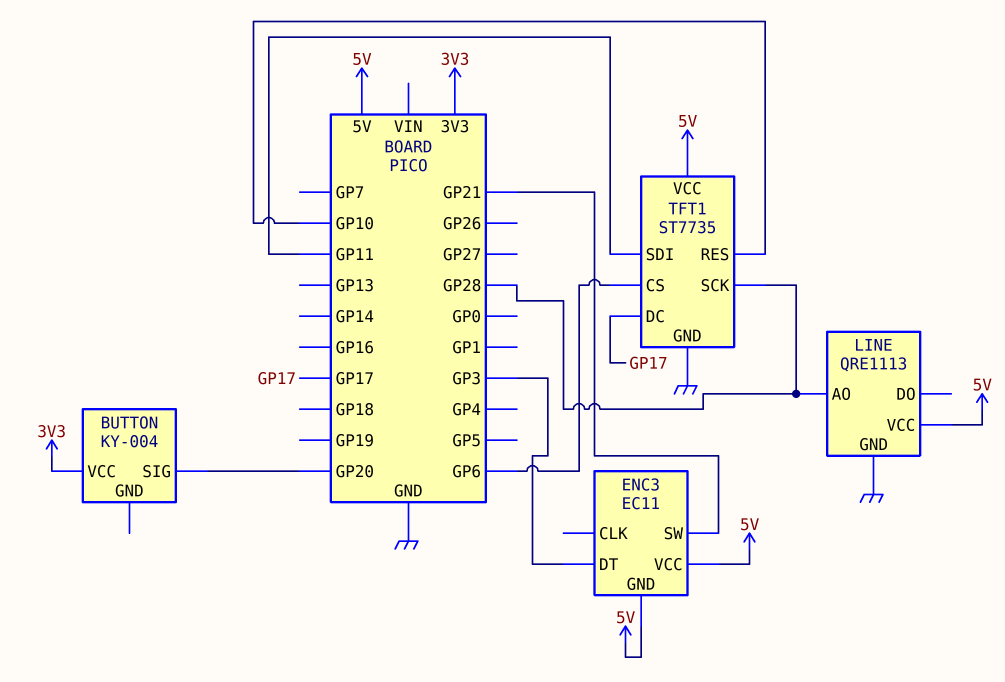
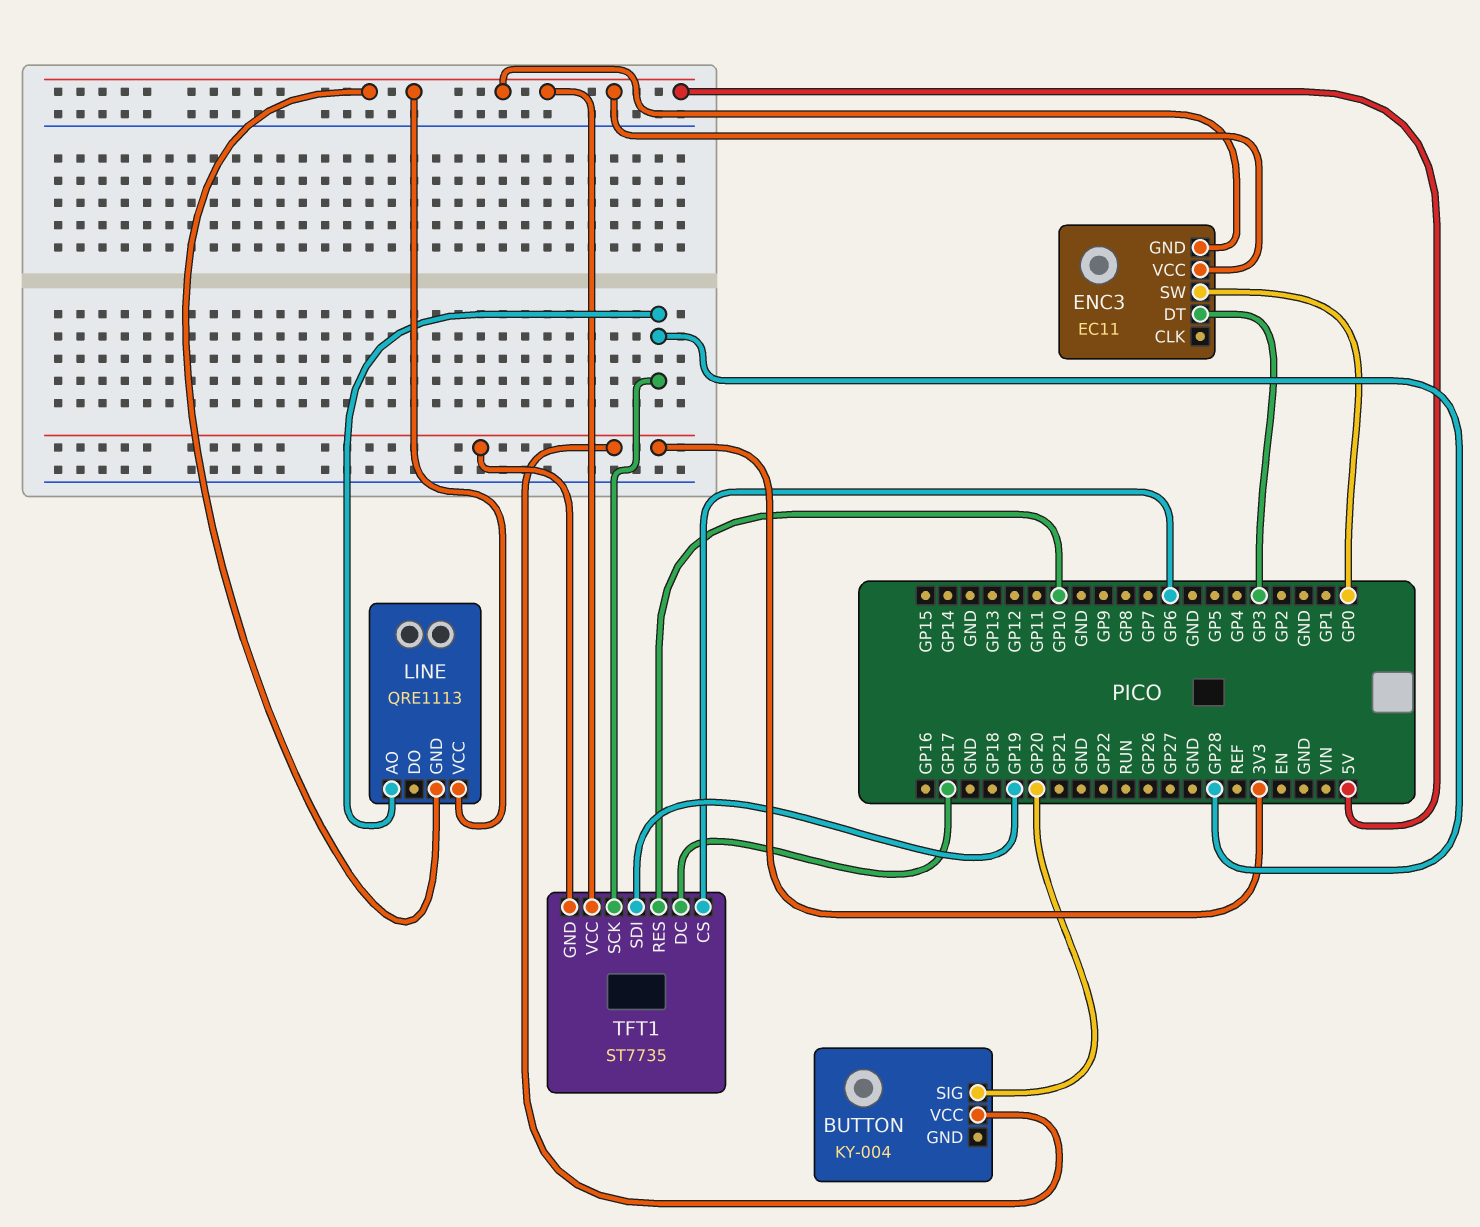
ENC3 pin SW: GP21 -> GP0
LINE pin GND: GND -> 5V
TFT1 pin GND: GND -> 3V3
TFT1 pin SDI: GP11 -> GP19

